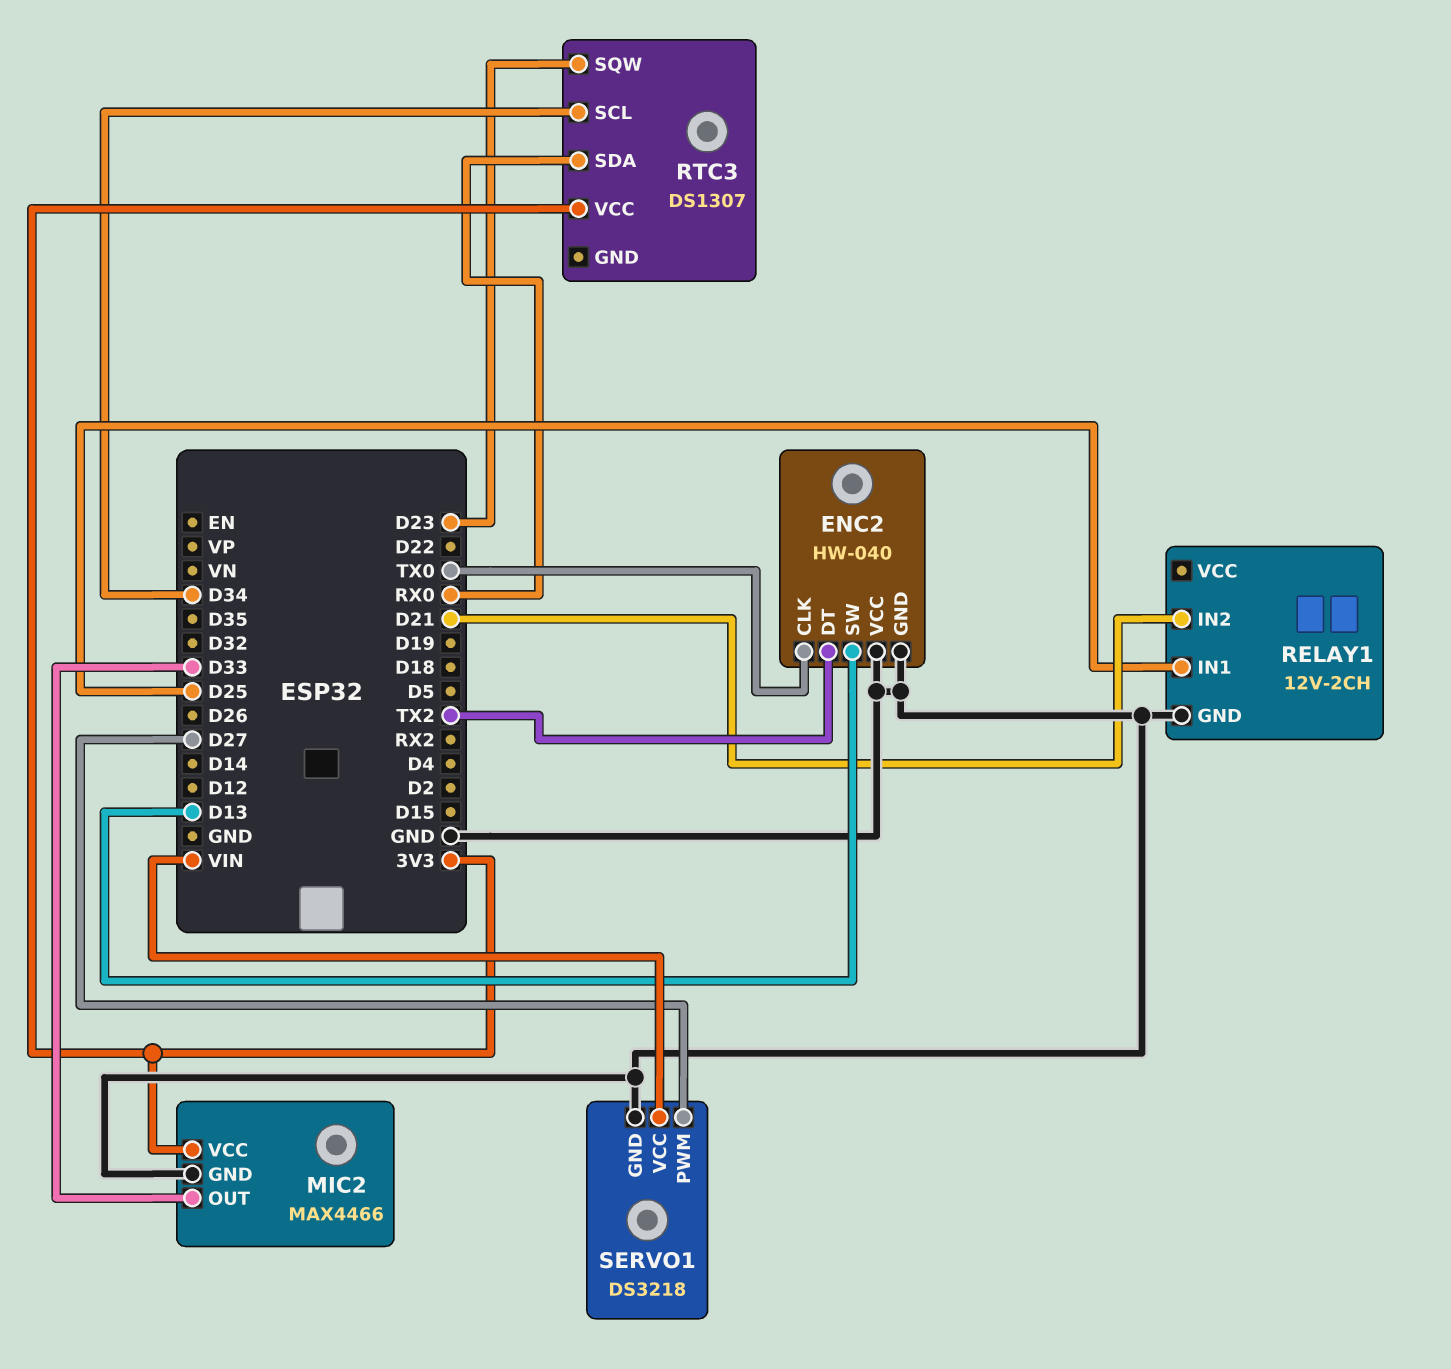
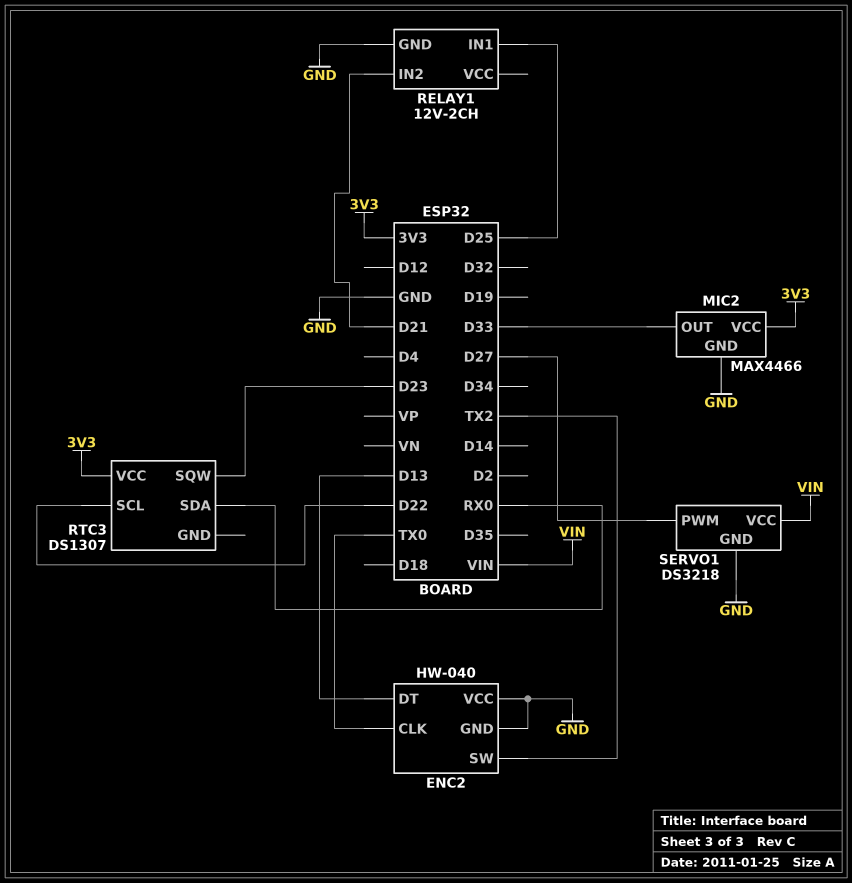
ENC2 pin DT: TX2 -> D13
ENC2 pin SW: D13 -> TX2
RTC3 pin SCL: D34 -> D22

